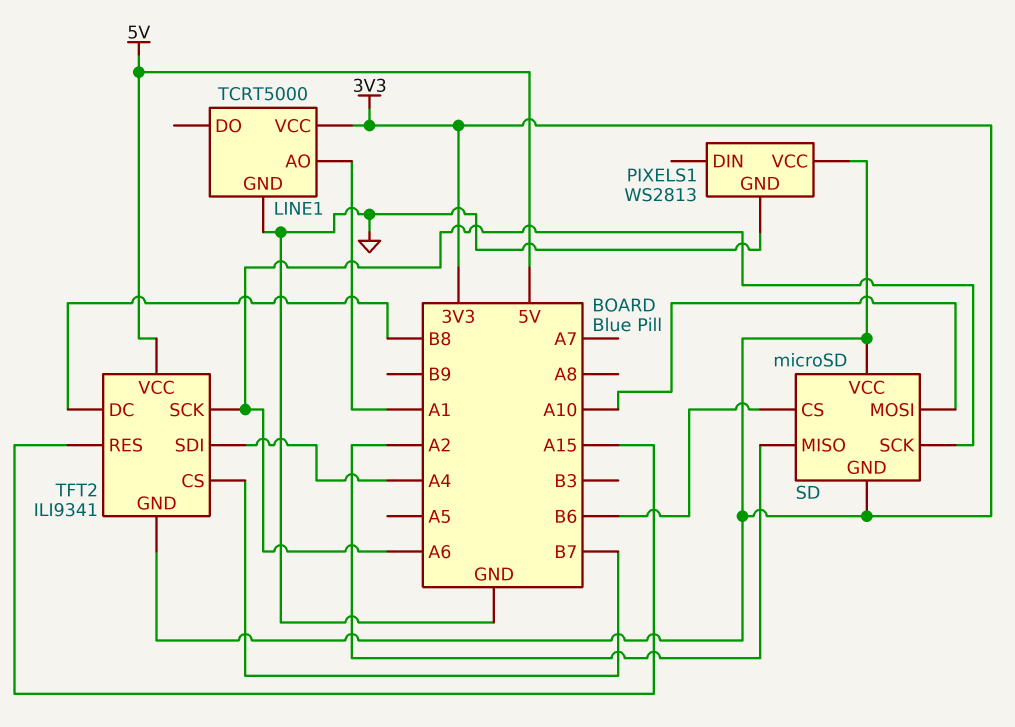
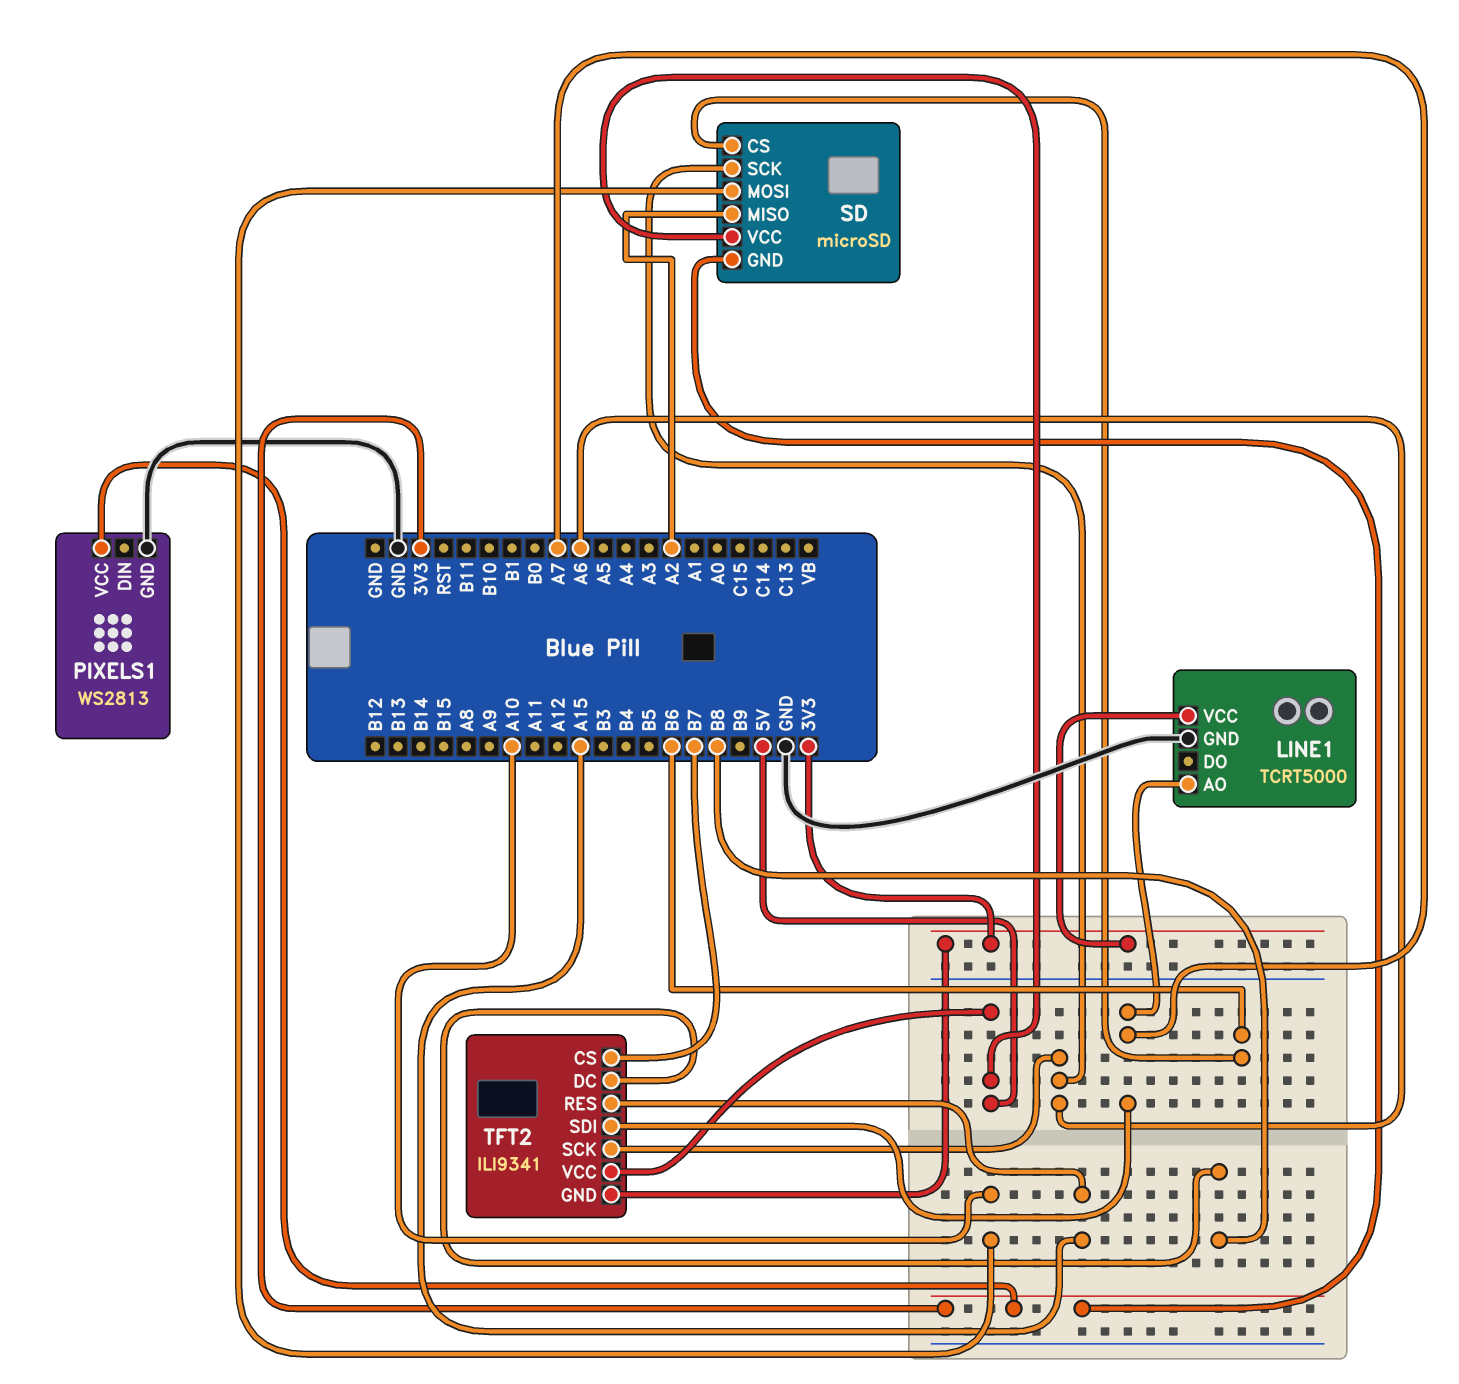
LINE1 pin AO: A1 -> A7
SD pin VCC: 3V3 -> 5V
TFT2 pin SDI: A4 -> A7

